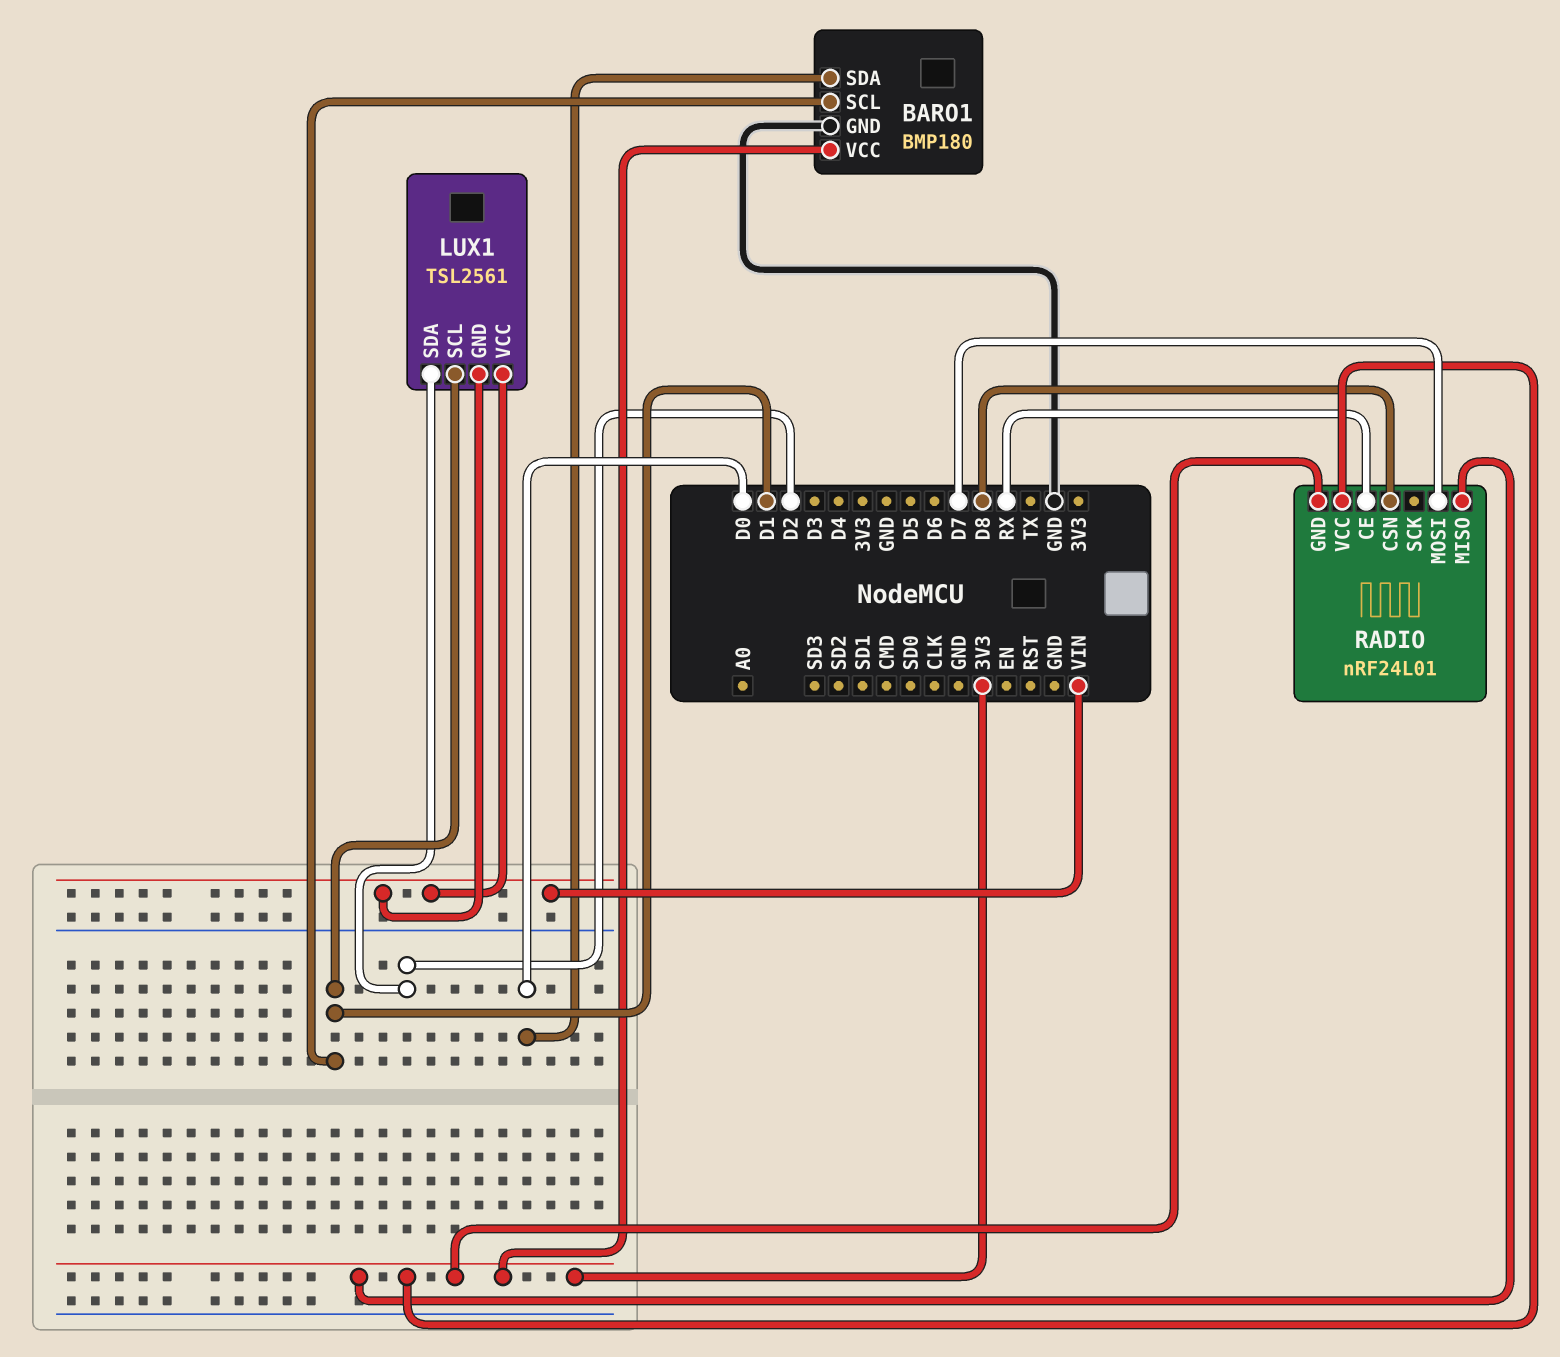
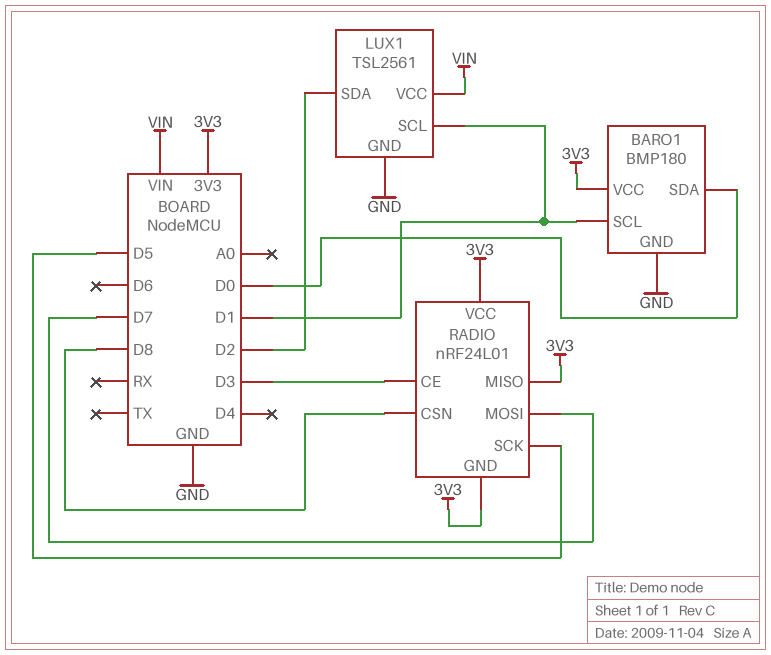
LUX1 pin GND: VIN -> GND
RADIO pin CE: RX -> D3
RADIO pin SCK: none -> D5

